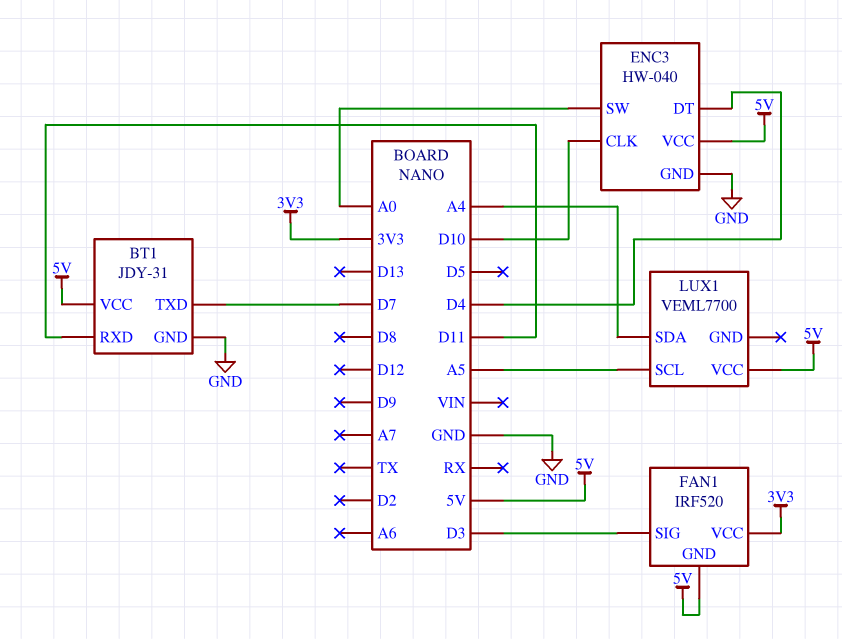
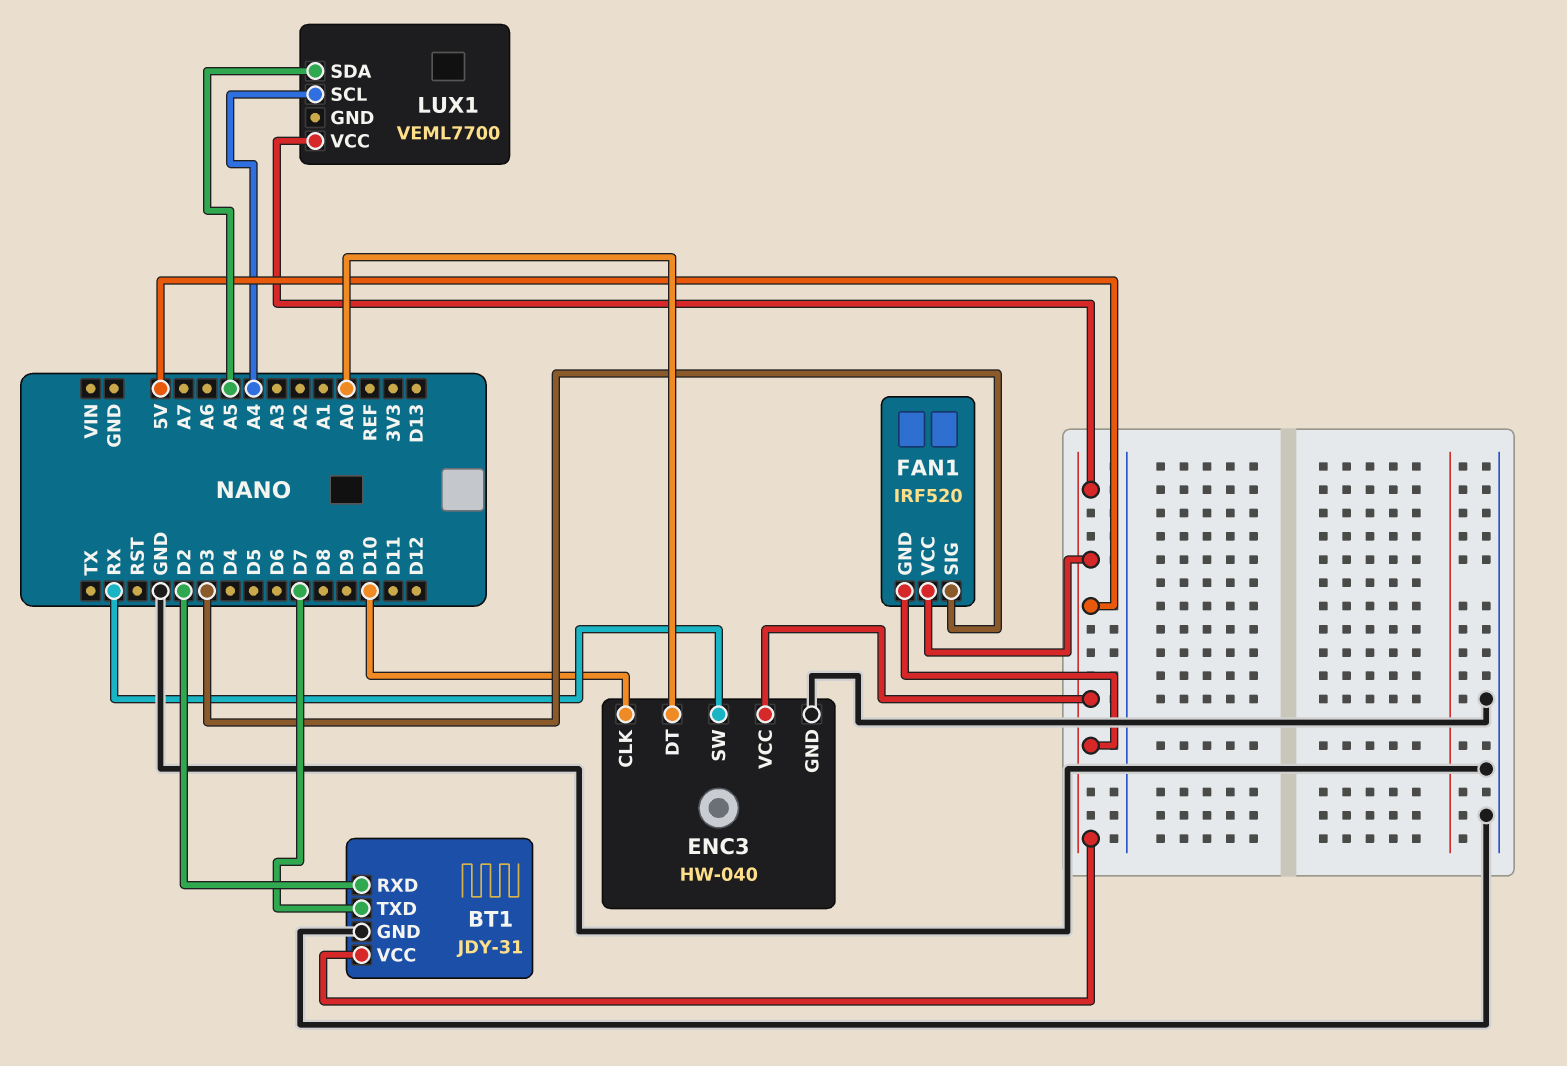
BT1 pin RXD: D11 -> D2
ENC3 pin DT: D4 -> A0
ENC3 pin SW: A0 -> RX
FAN1 pin VCC: 3V3 -> 5V
LUX1 pin SCL: A5 -> A4
LUX1 pin SDA: A4 -> A5

